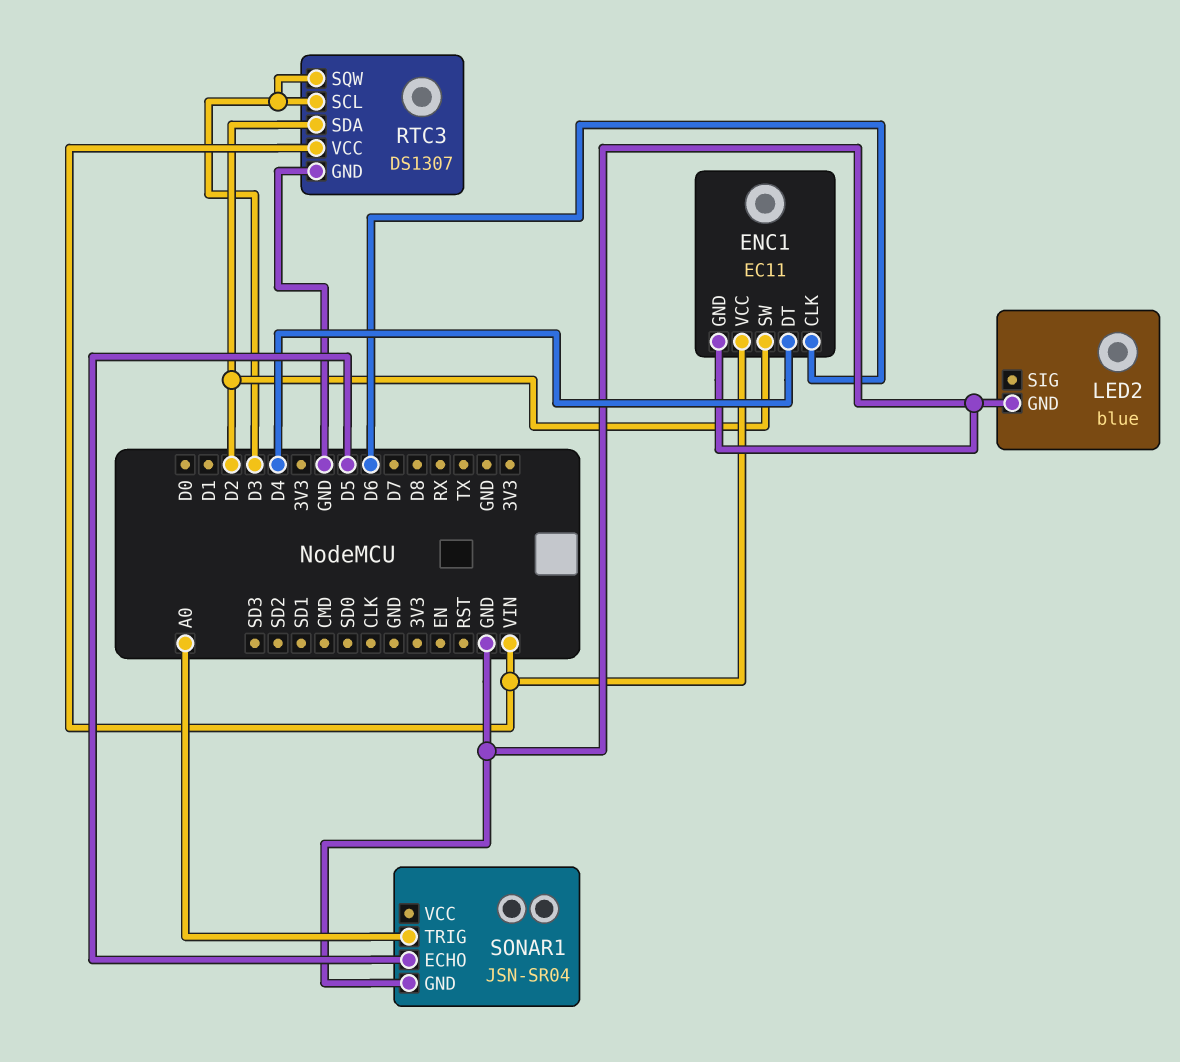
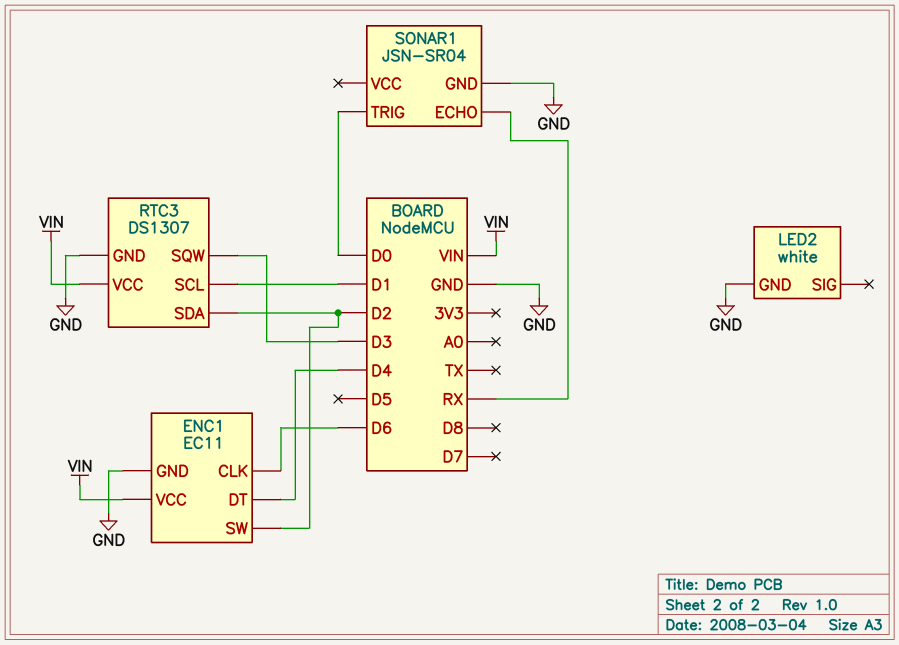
LED2: blue -> white
RTC3 pin SCL: D3 -> D1
SONAR1 pin ECHO: D5 -> RX
SONAR1 pin TRIG: A0 -> D0

